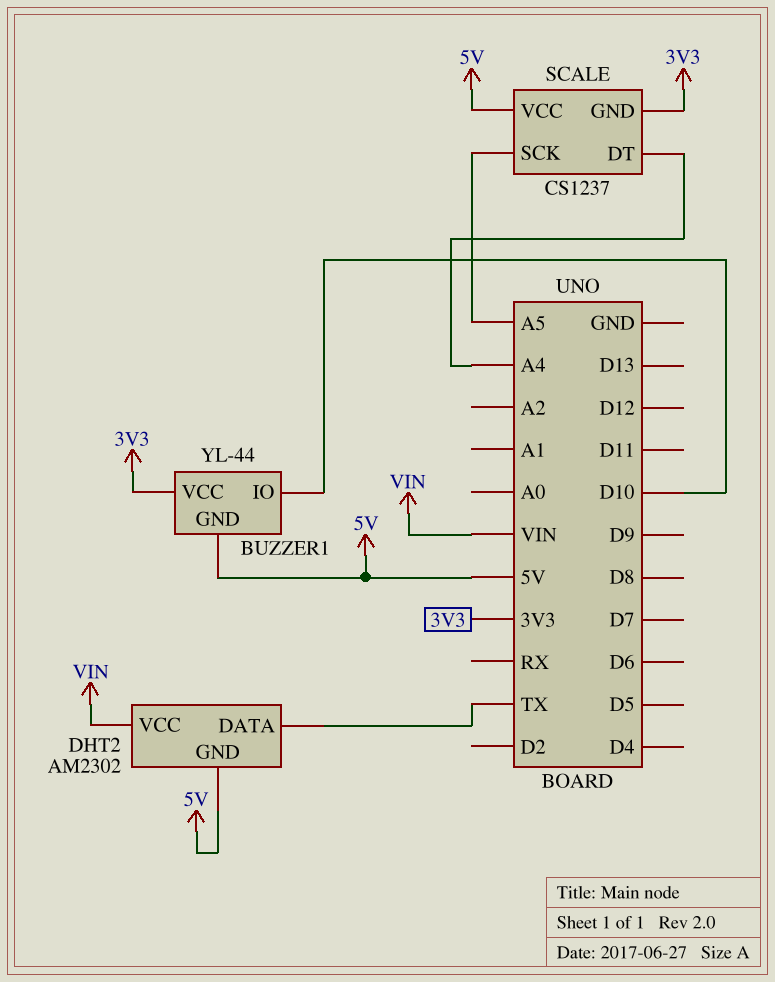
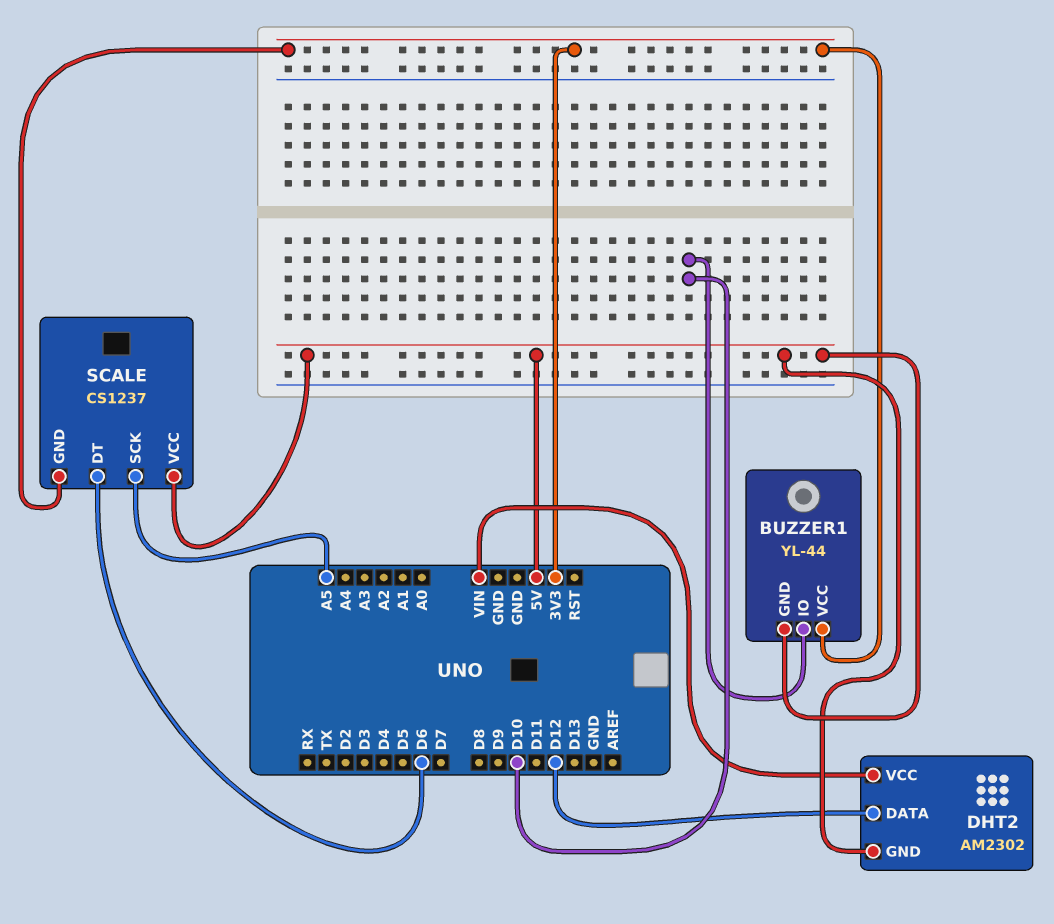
DHT2 pin DATA: TX -> D12
SCALE pin DT: A4 -> D6

